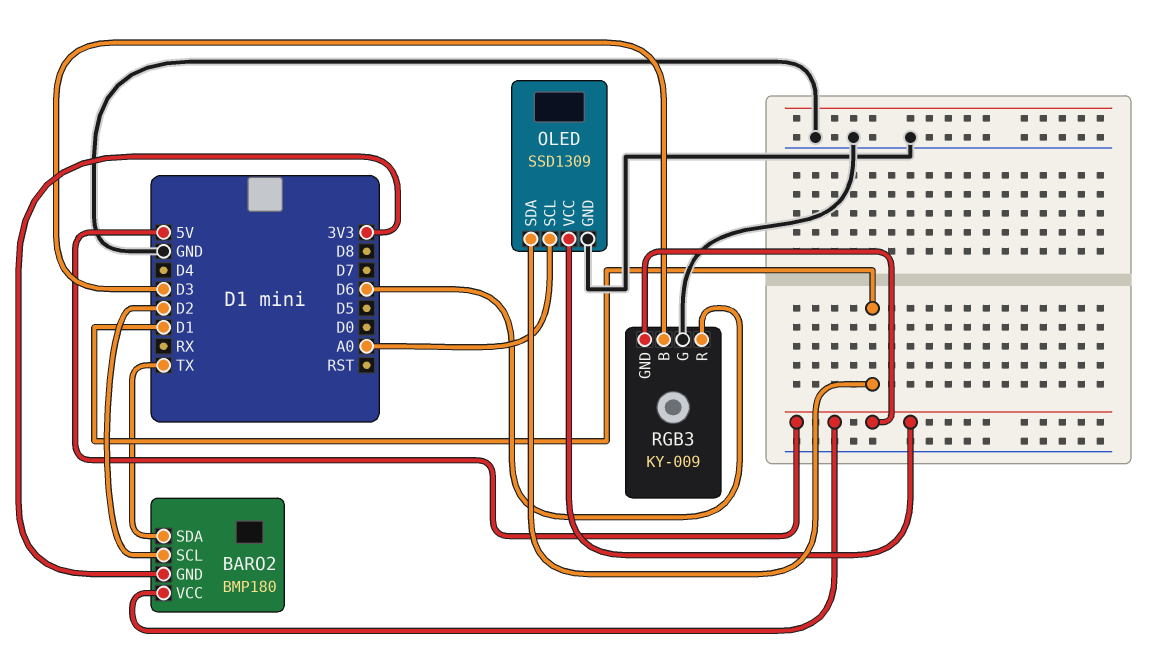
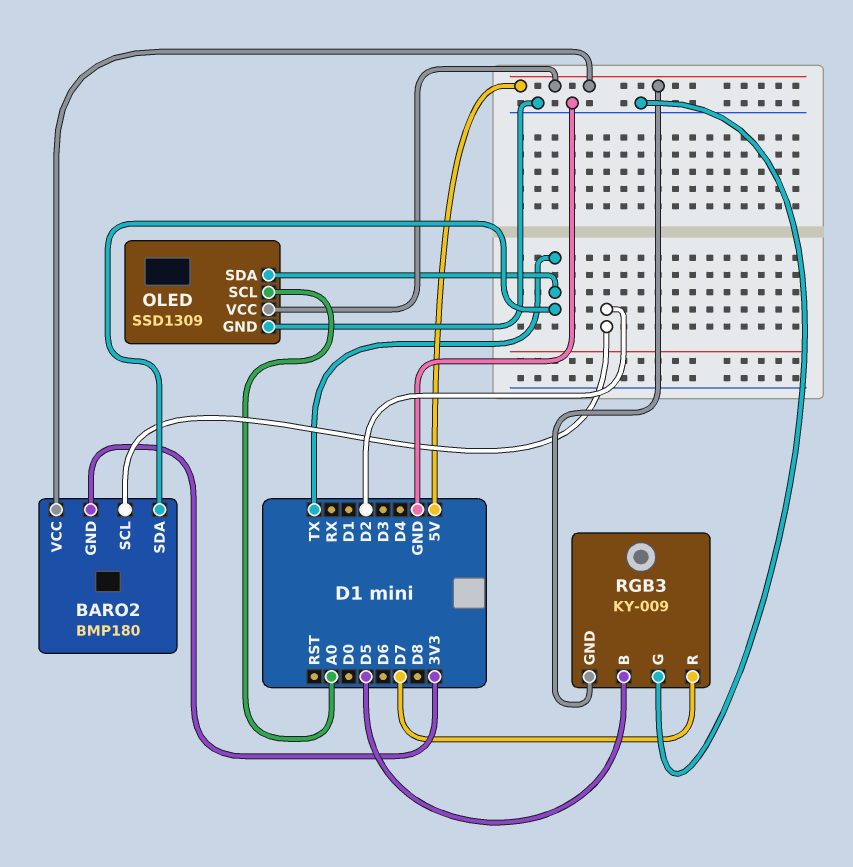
OLED pin SDA: D1 -> TX
RGB3 pin B: D3 -> D5
RGB3 pin R: D6 -> D7

